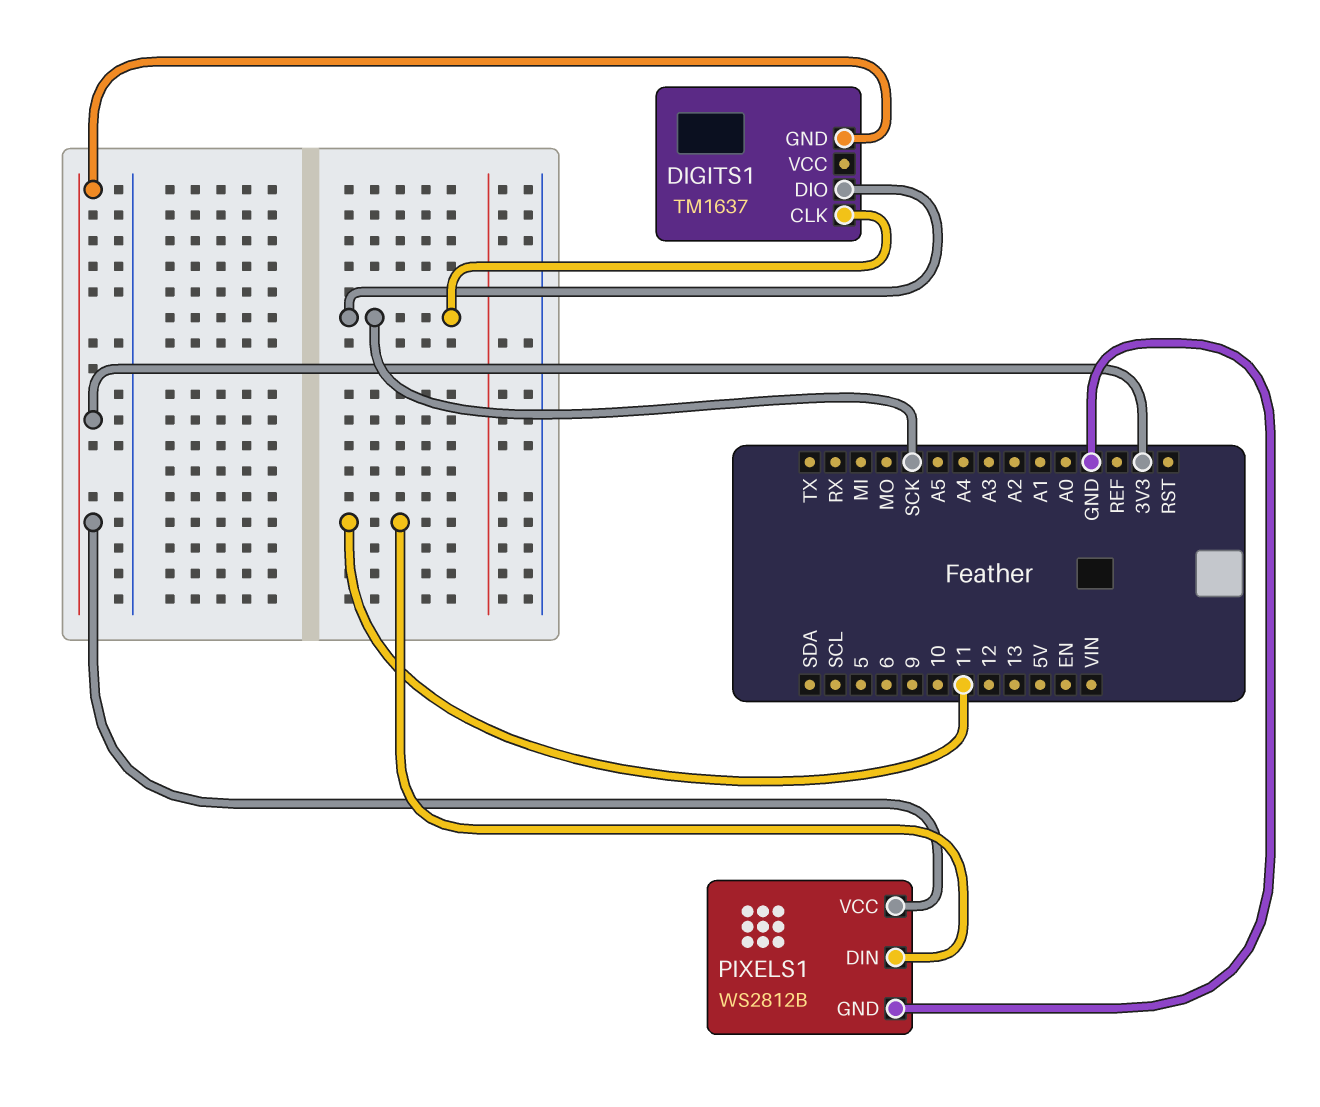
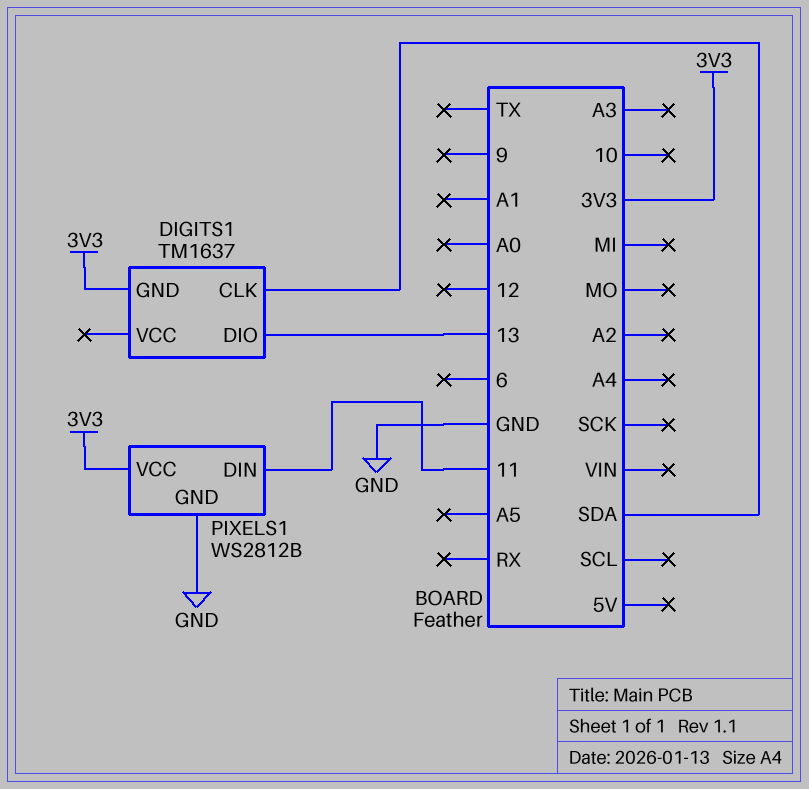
DIGITS1 pin CLK: SCK -> SDA
DIGITS1 pin DIO: SCK -> 13

